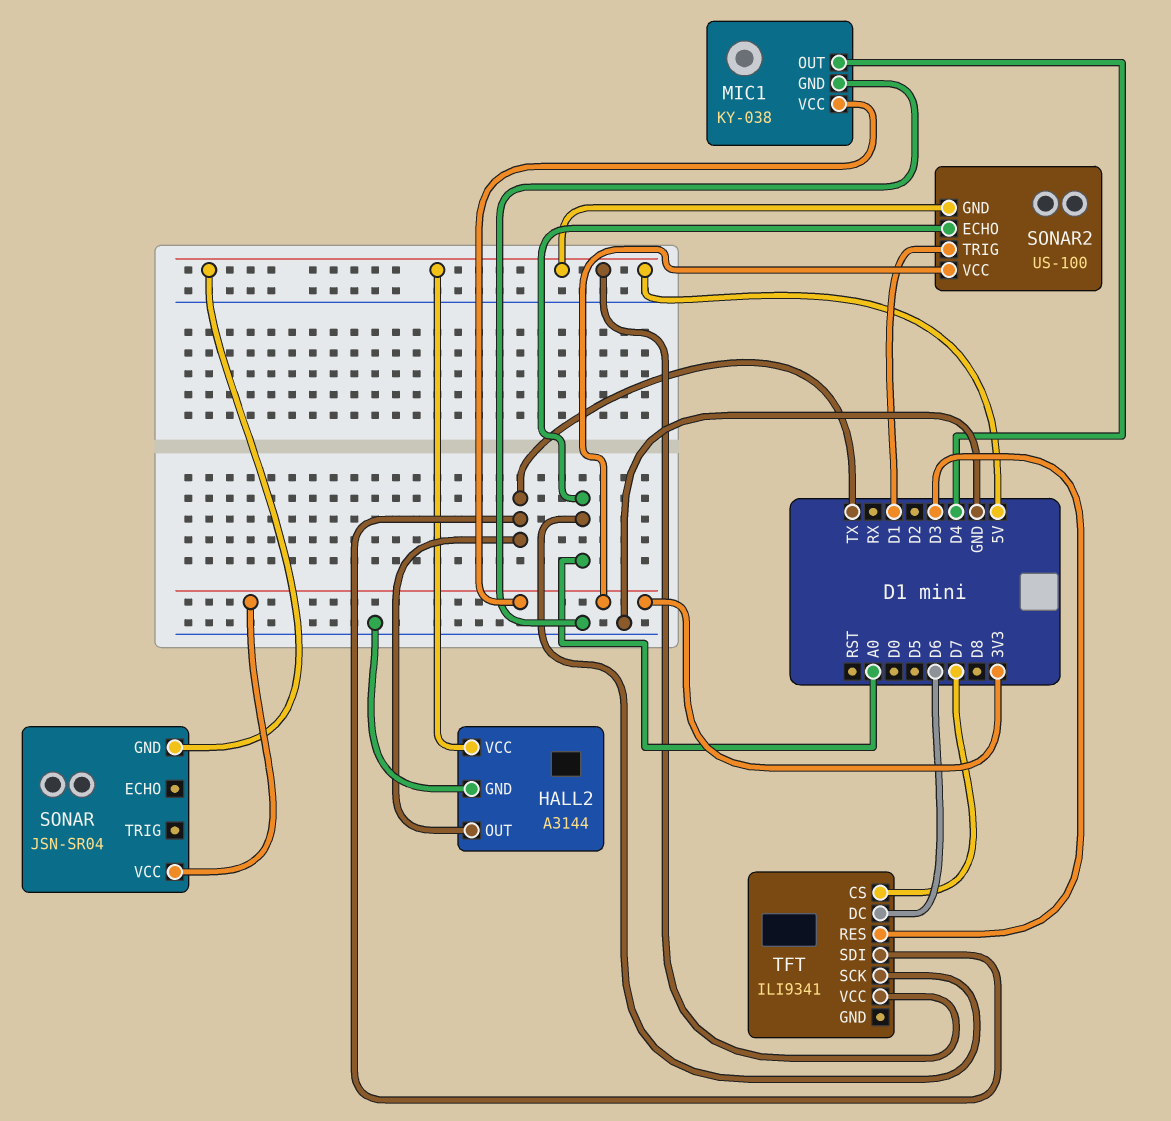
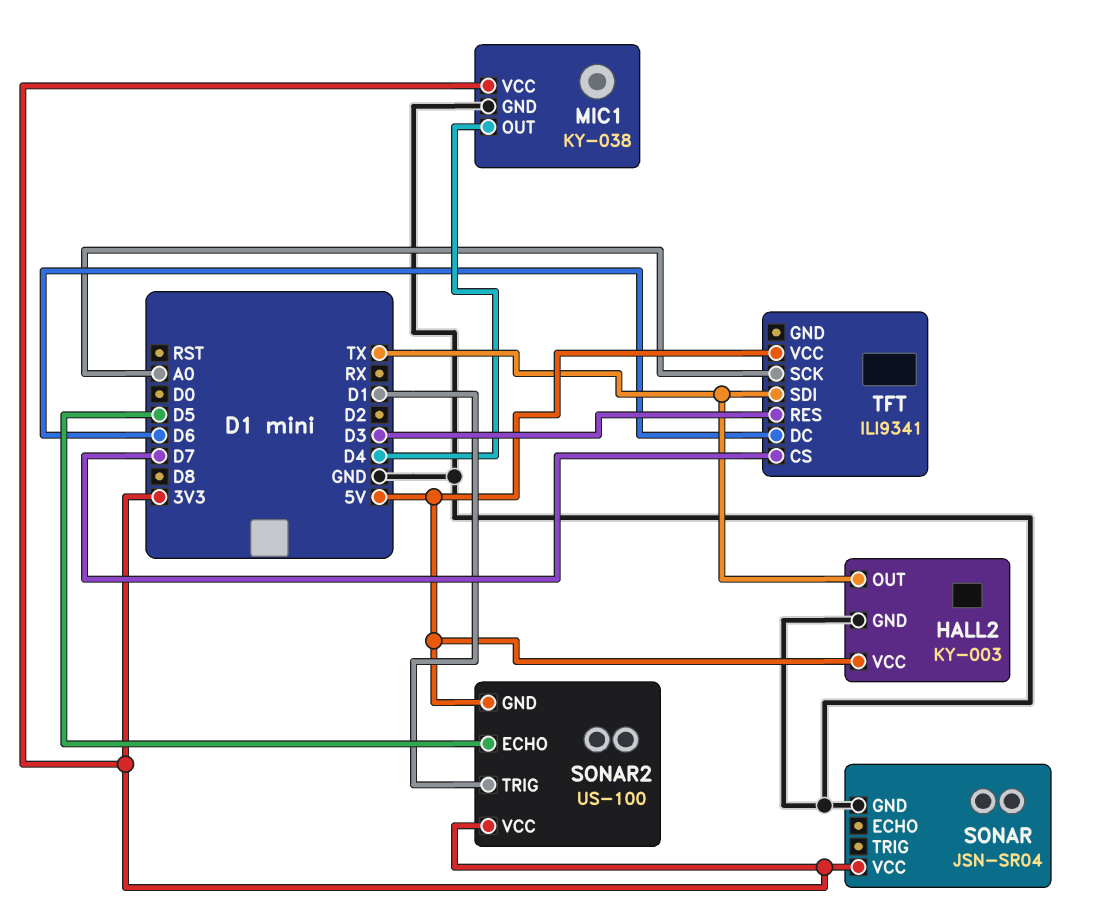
HALL2: A3144 -> KY-003
SONAR pin GND: 5V -> GND
SONAR2 pin ECHO: A0 -> D5

